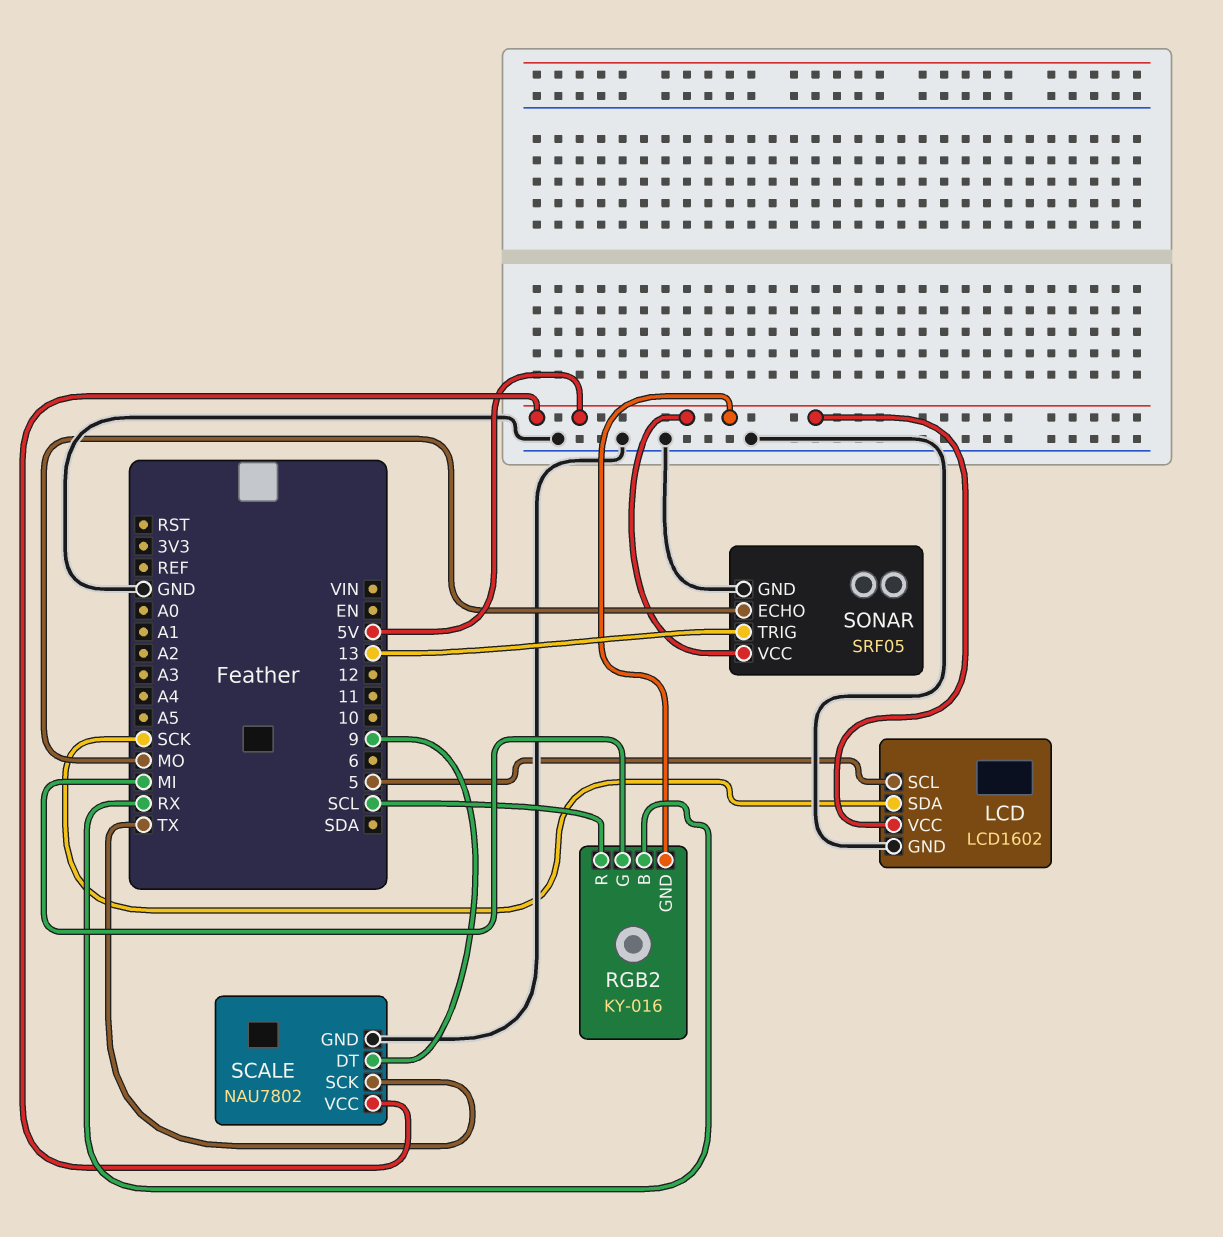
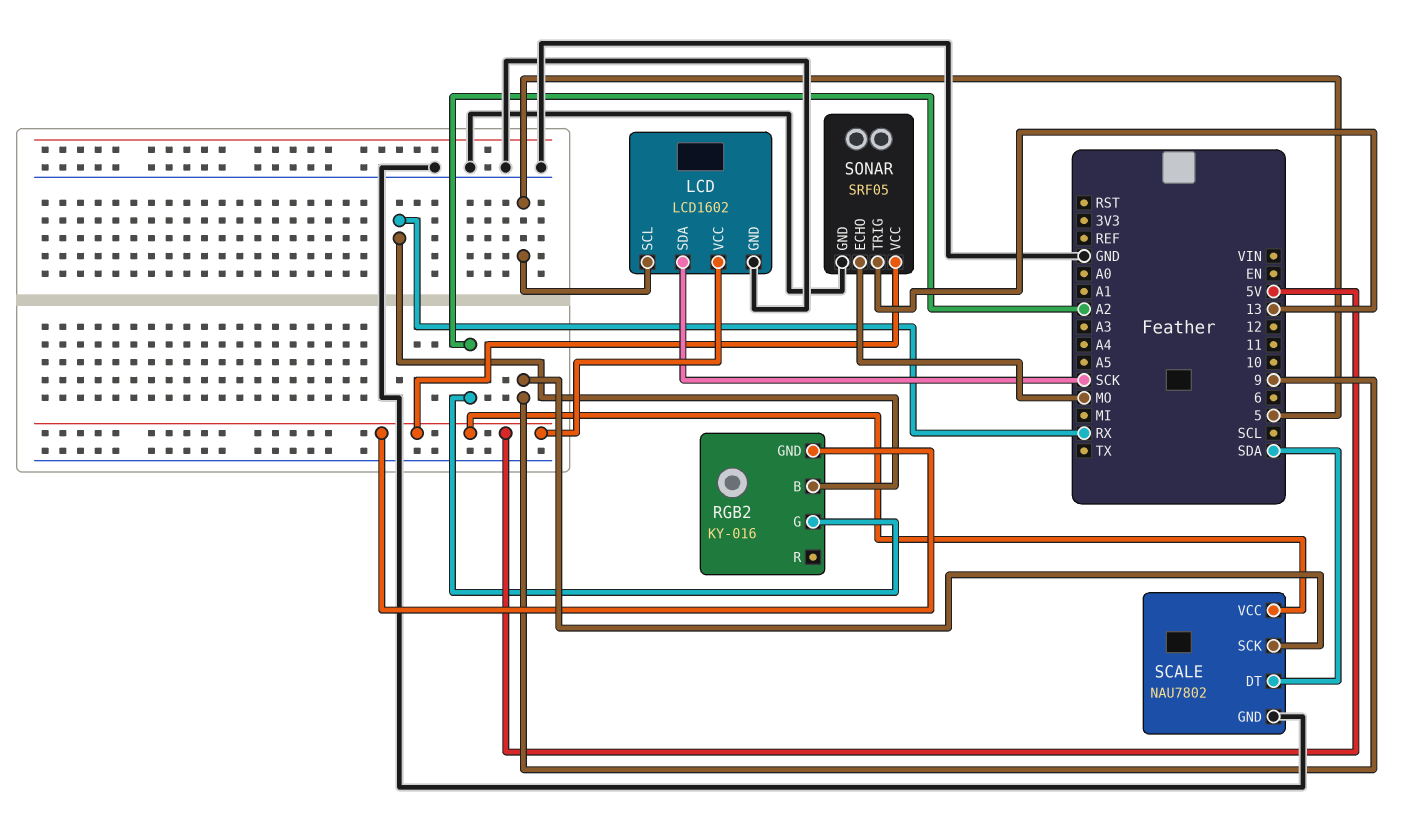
RGB2 pin G: MI -> A2
RGB2 pin R: SCL -> none
SCALE pin DT: 9 -> SDA
SCALE pin SCK: TX -> 9

